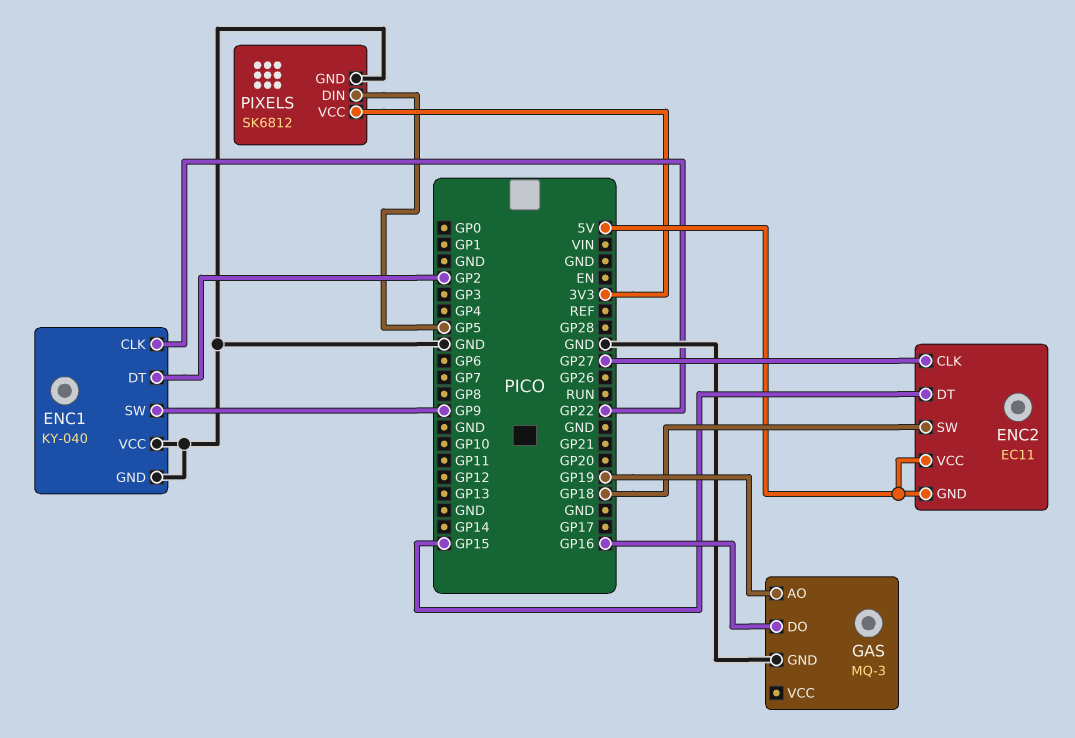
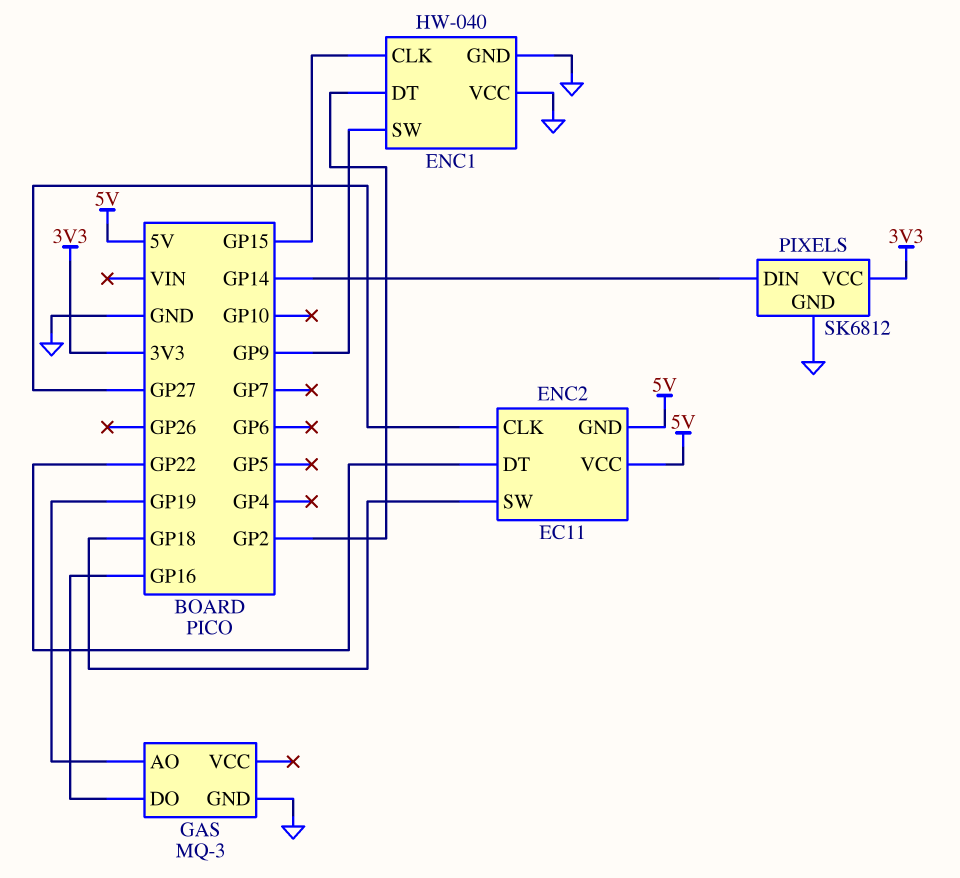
ENC1: KY-040 -> HW-040
ENC1 pin CLK: GP22 -> GP15
ENC2 pin DT: GP15 -> GP22
PIXELS pin DIN: GP5 -> GP14

